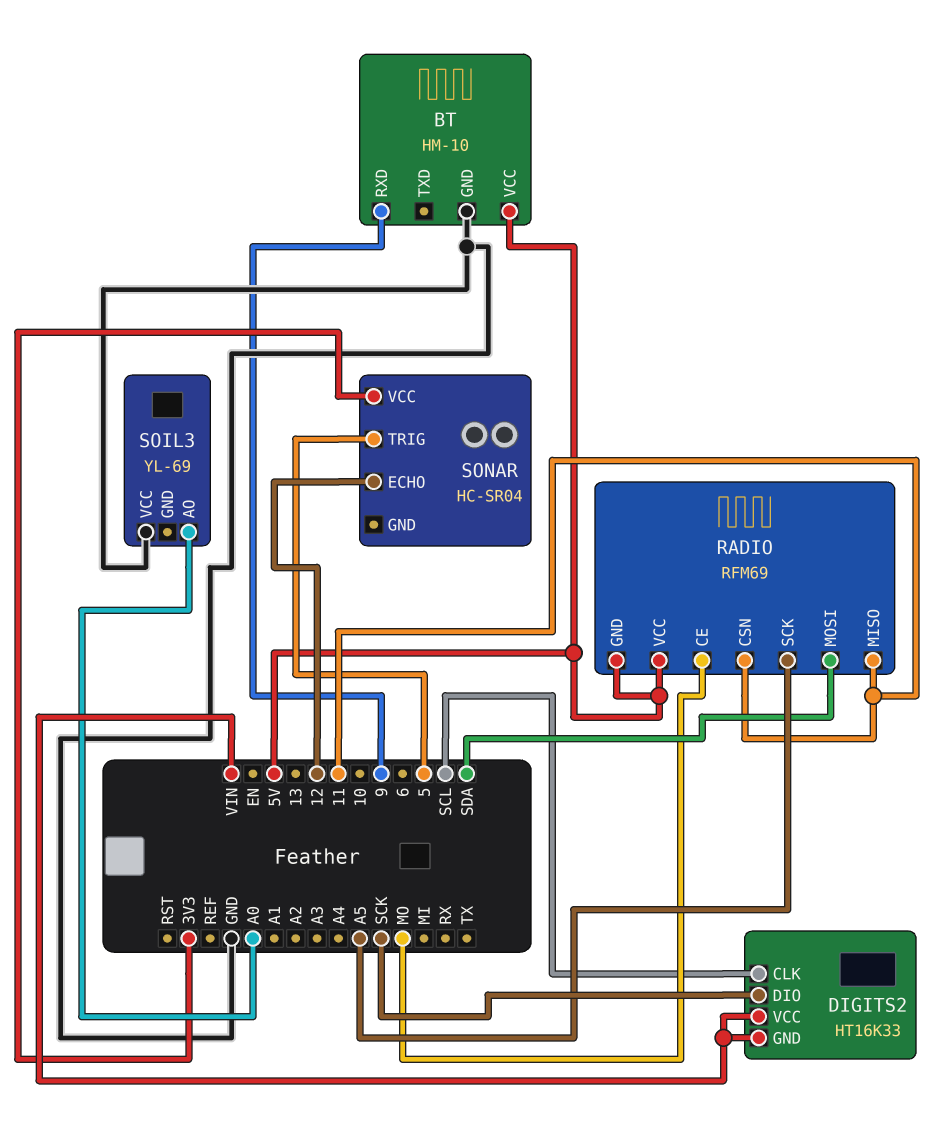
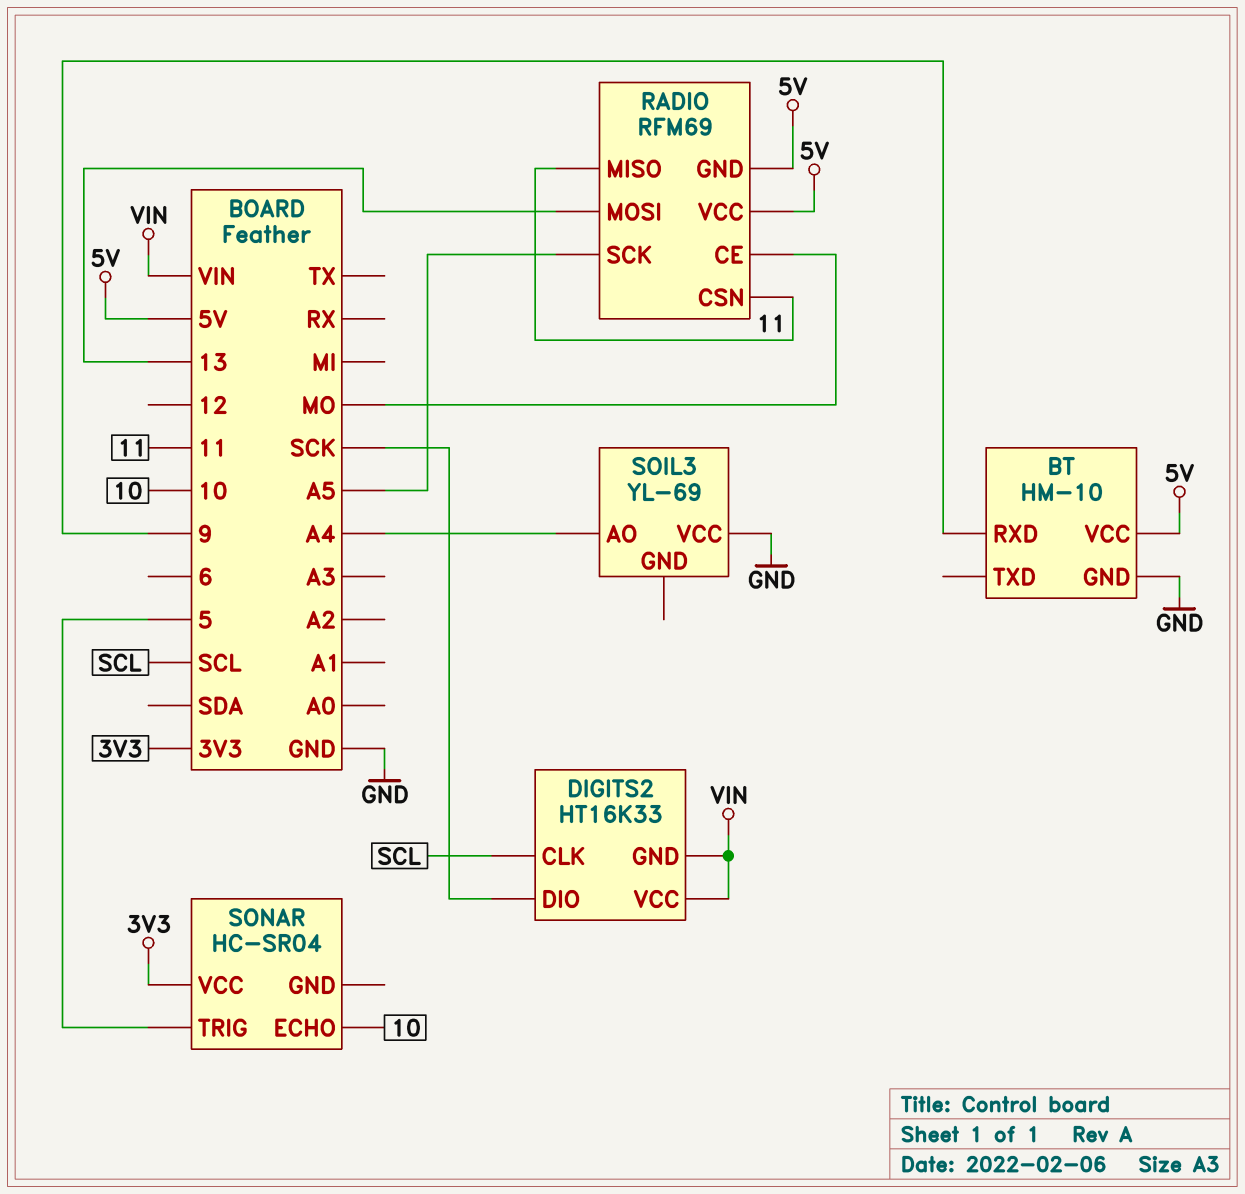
RADIO pin MOSI: SDA -> 13
SOIL3 pin AO: A0 -> A4
SONAR pin ECHO: 12 -> 10

